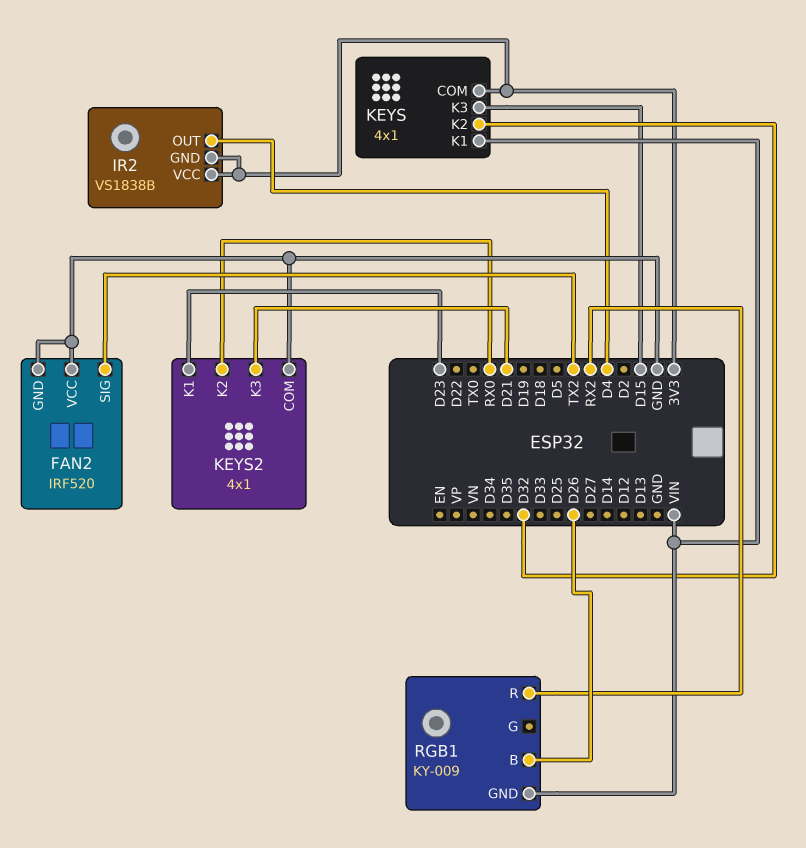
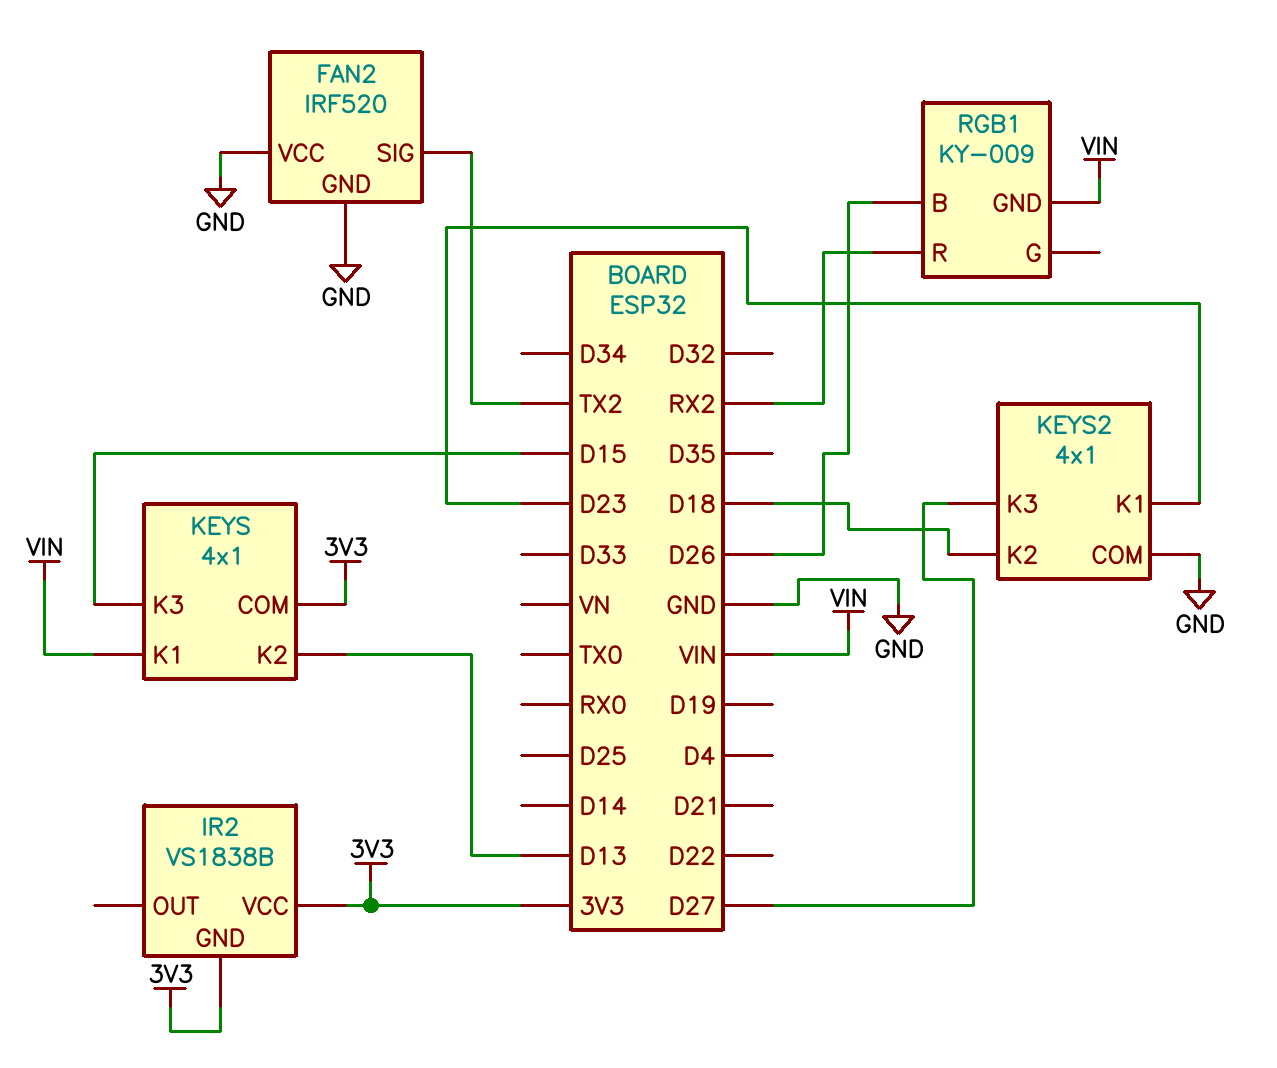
IR2 pin OUT: D4 -> none
KEYS pin K2: D32 -> D13
KEYS2 pin K2: RX0 -> D18
KEYS2 pin K3: D21 -> D27

